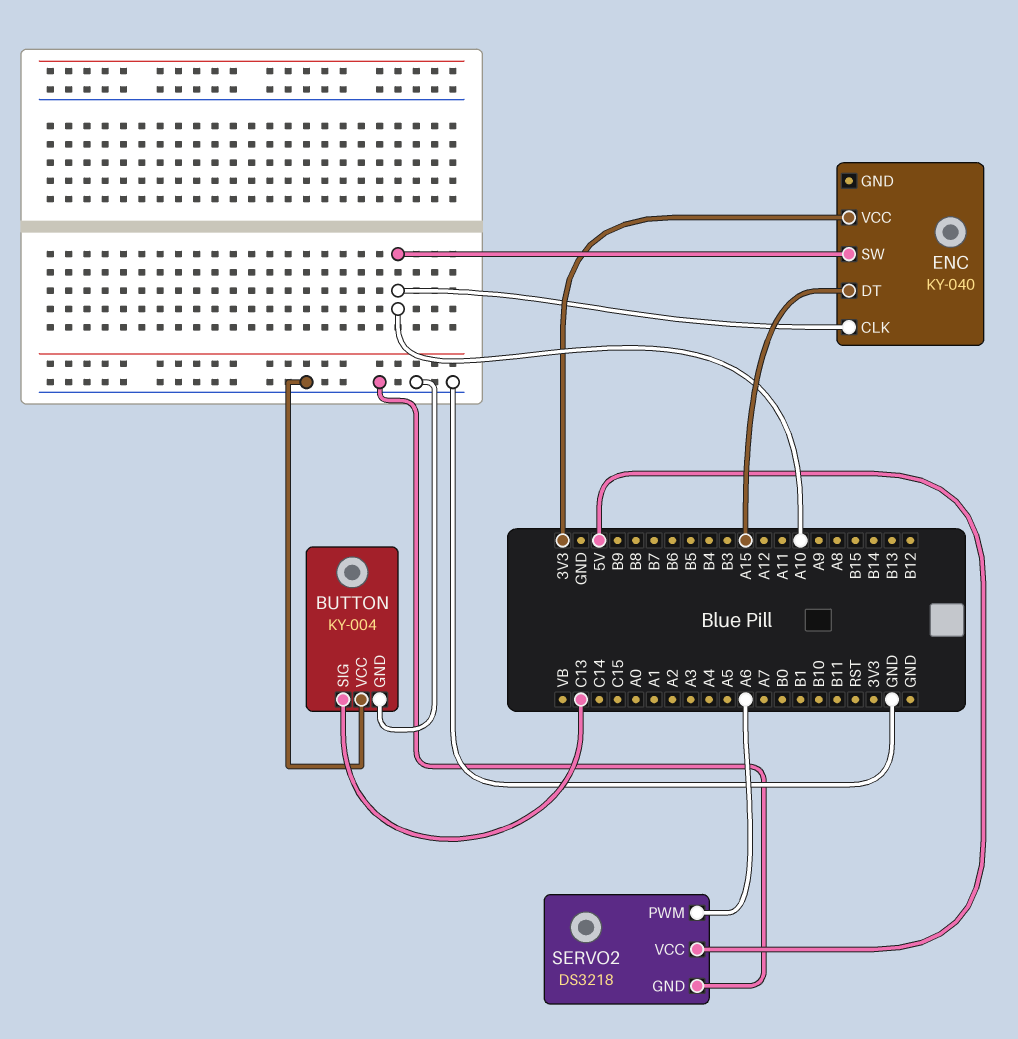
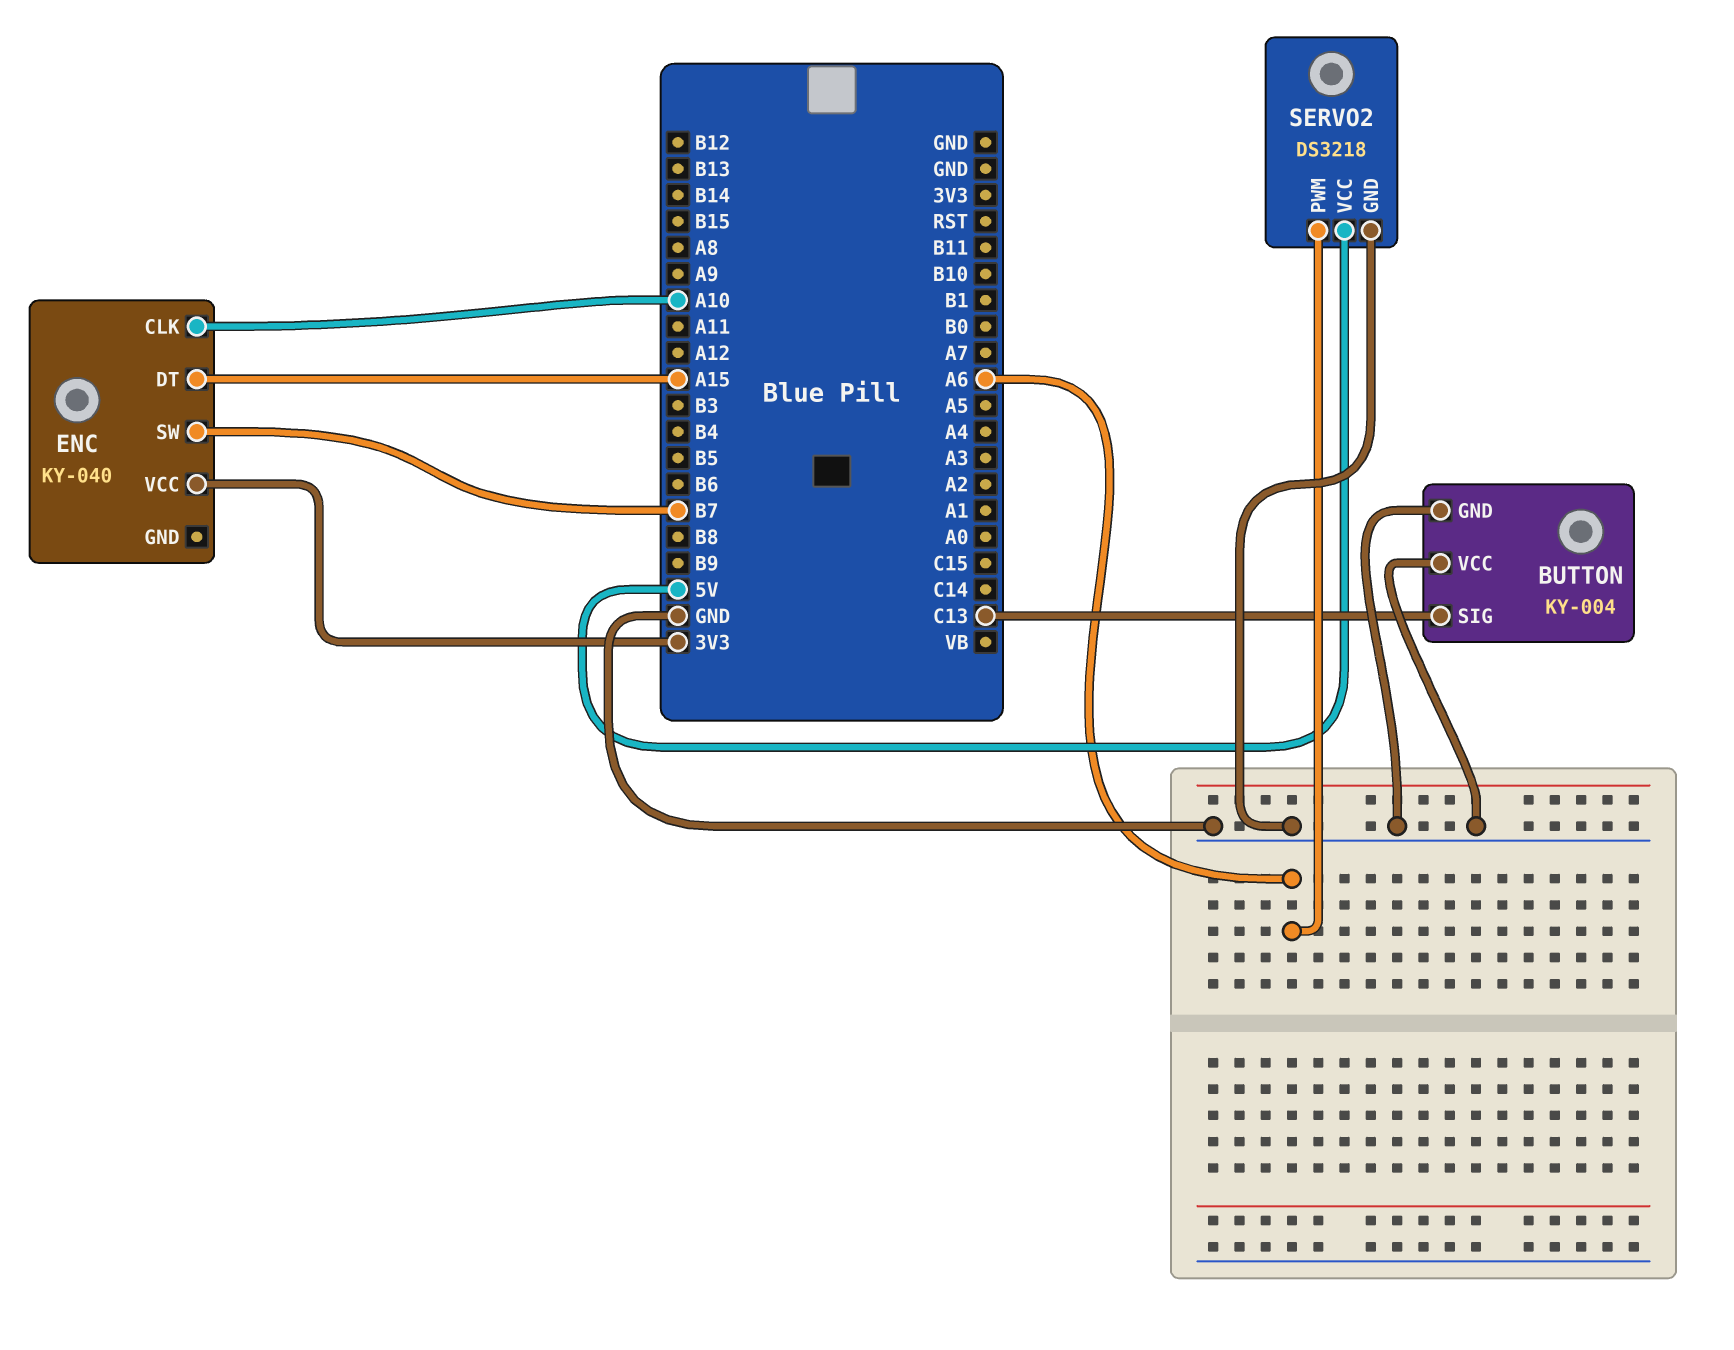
ENC pin SW: A10 -> B7

